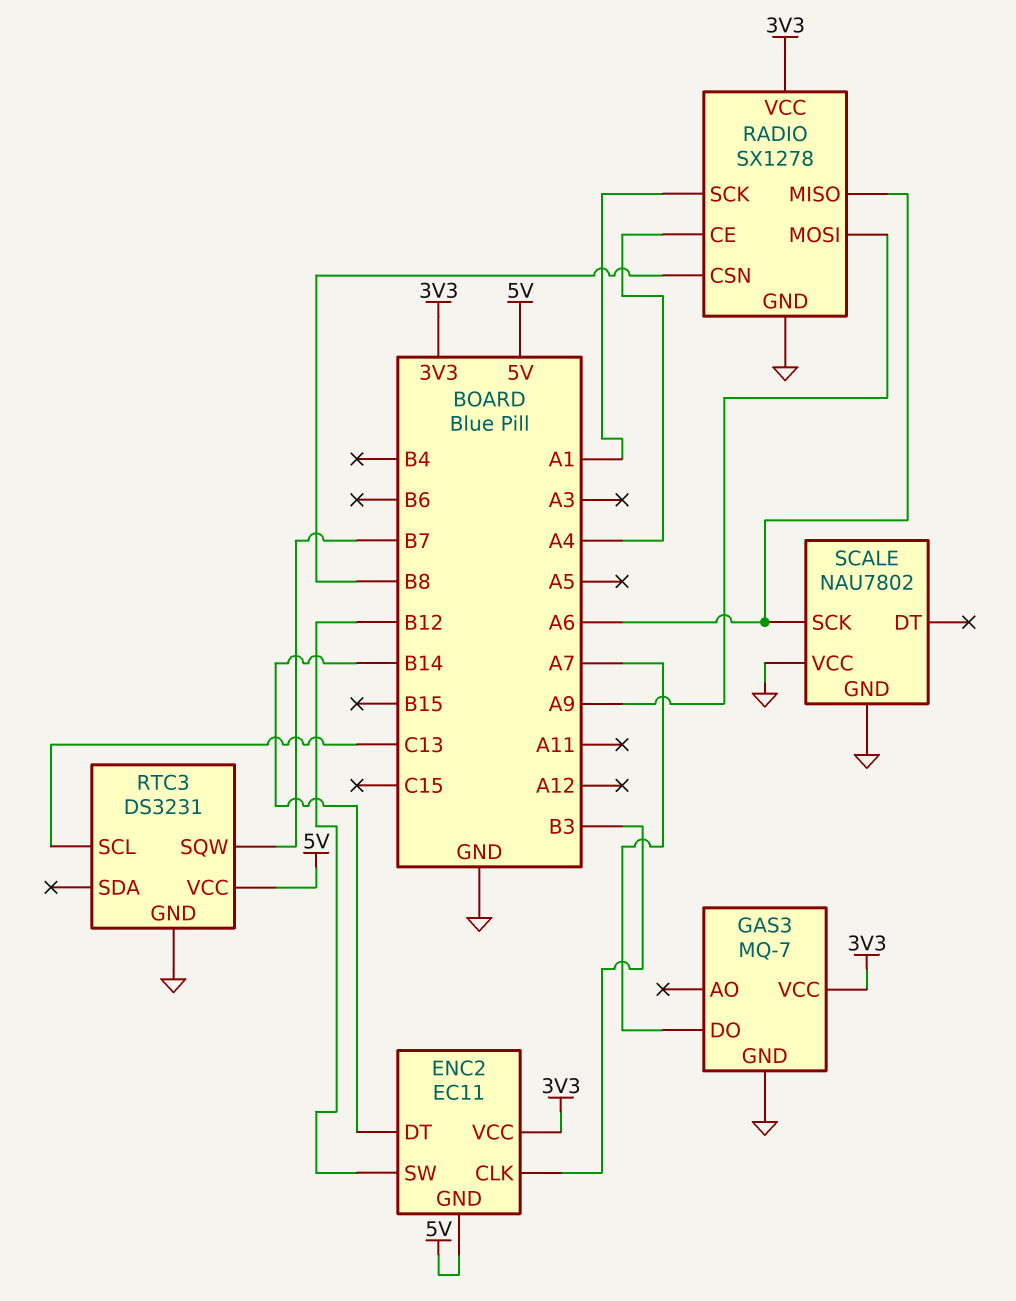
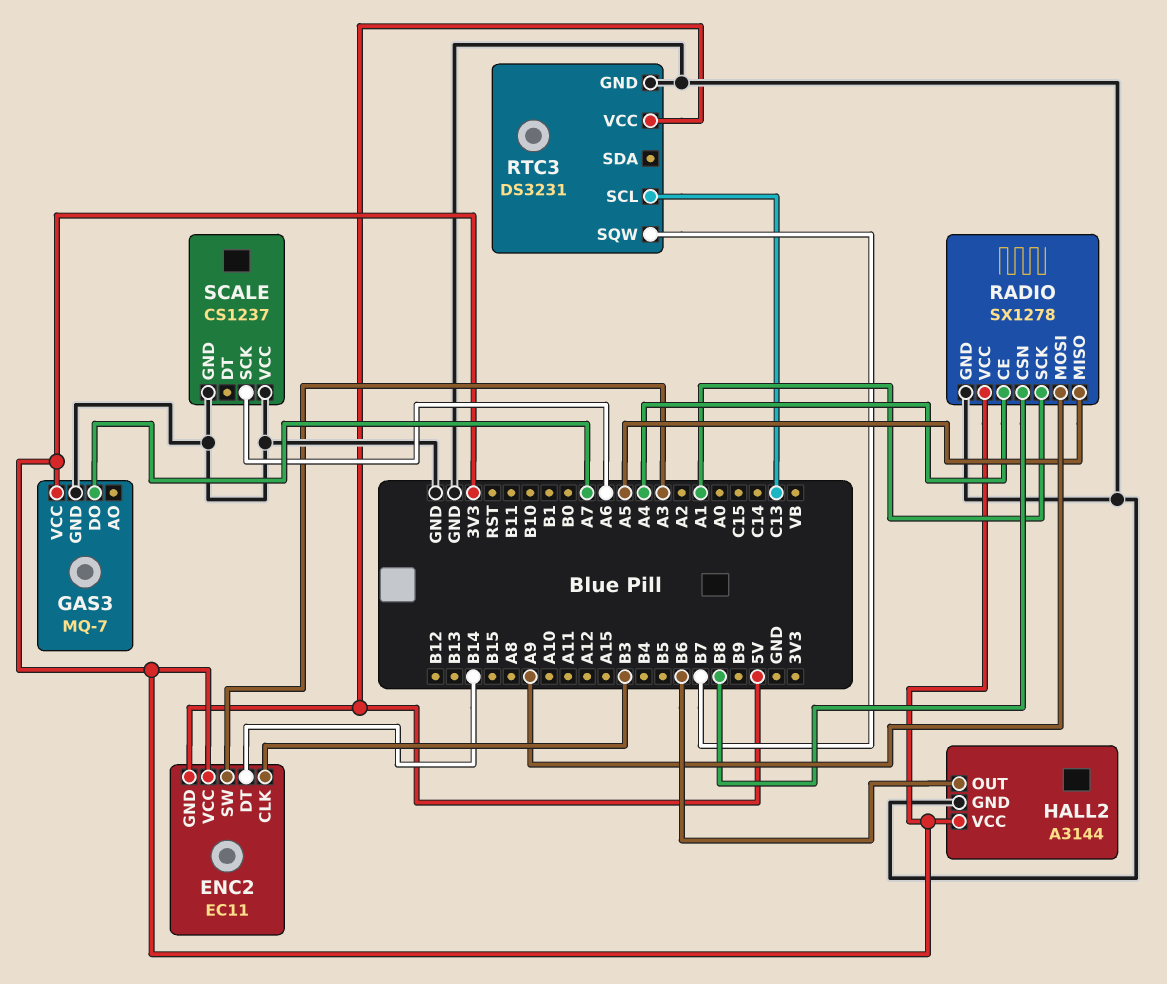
ENC2 pin SW: B12 -> A3
HALL2: none -> A3144
HALL2 pin GND: none -> GND
HALL2 pin OUT: none -> B6
HALL2 pin VCC: none -> 3V3
RADIO pin MISO: A6 -> A5
SCALE: NAU7802 -> CS1237

